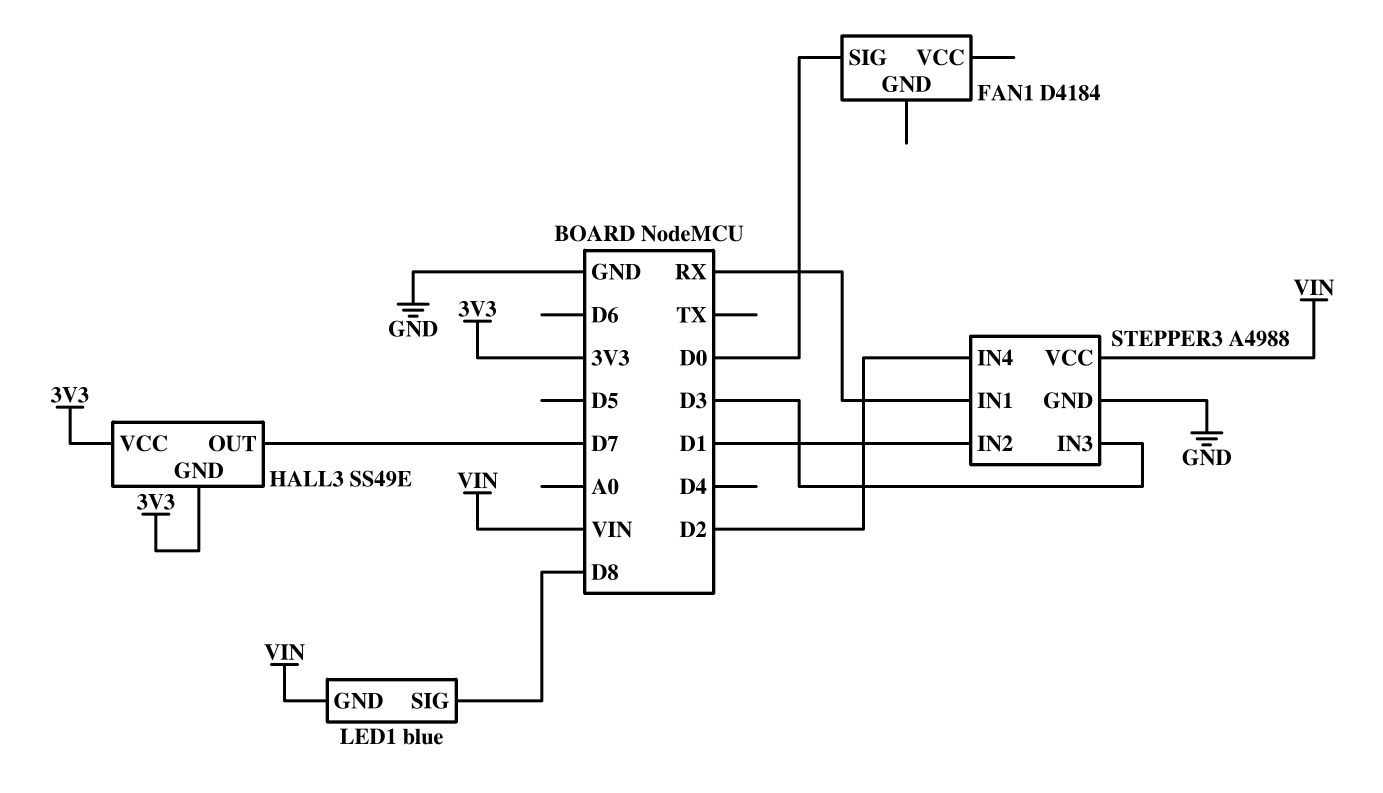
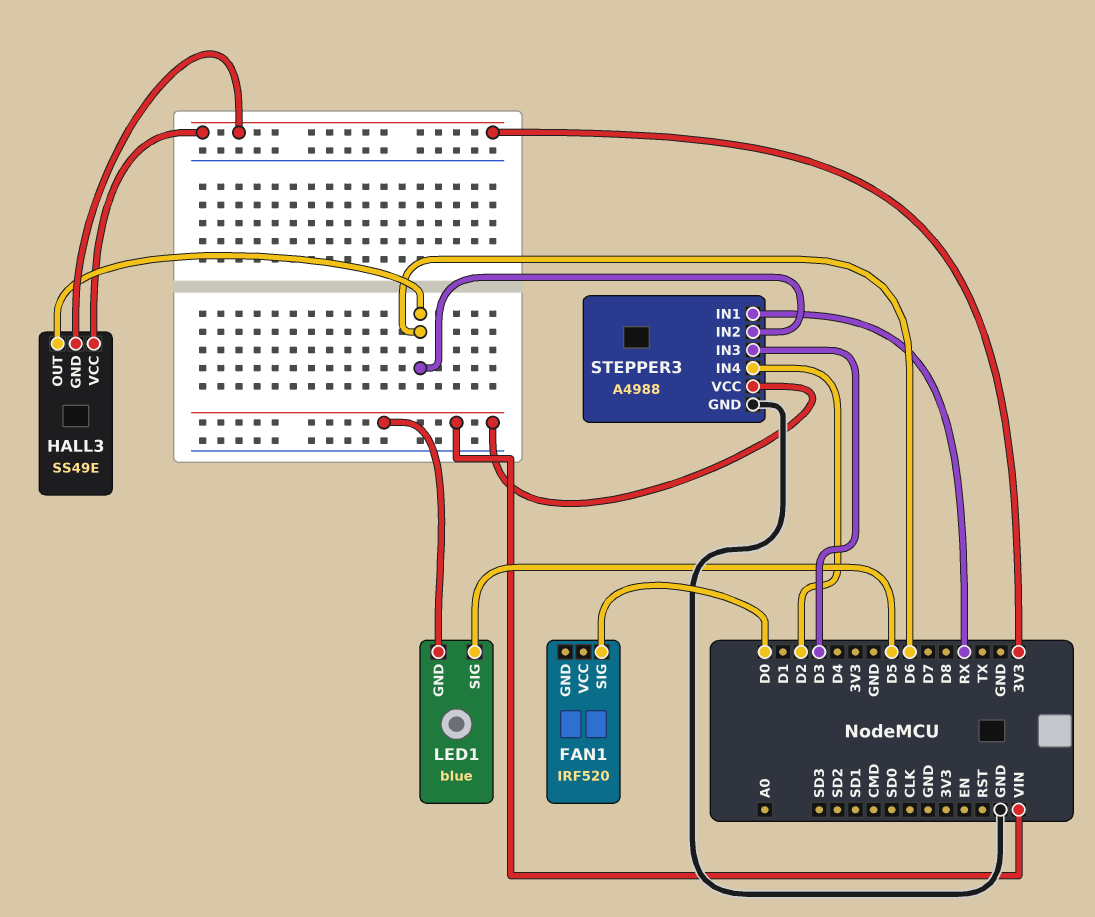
FAN1: D4184 -> IRF520
HALL3 pin OUT: D7 -> D6
LED1 pin SIG: D8 -> D5
STEPPER3 pin IN2: D1 -> D6

